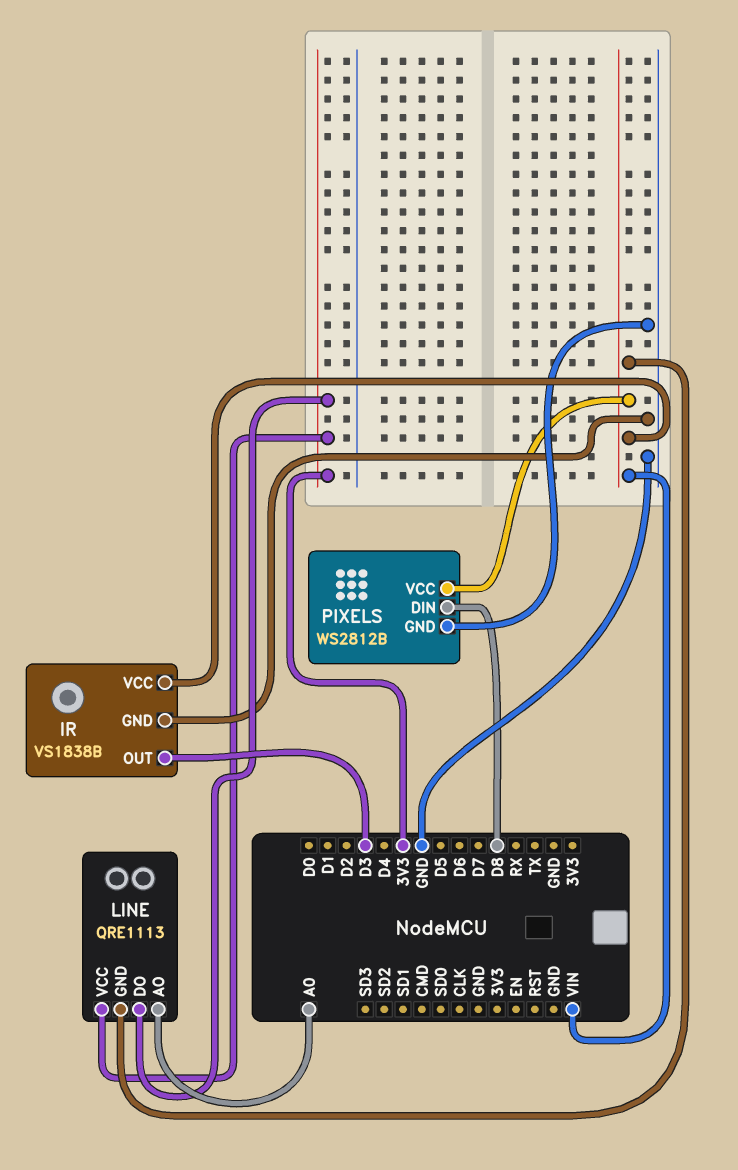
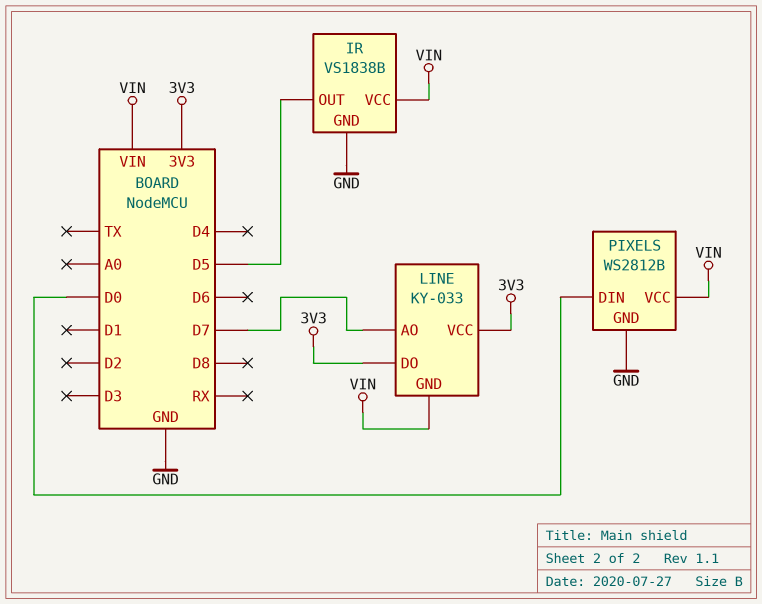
IR pin OUT: D3 -> D5
LINE: QRE1113 -> KY-033
LINE pin AO: A0 -> D7
PIXELS pin DIN: D8 -> D0

